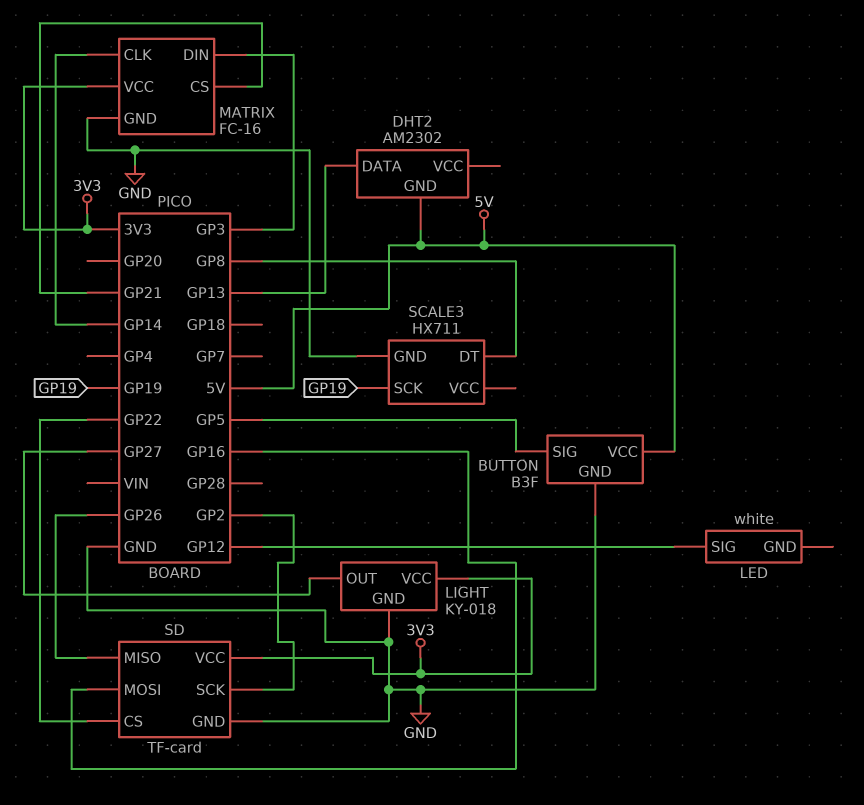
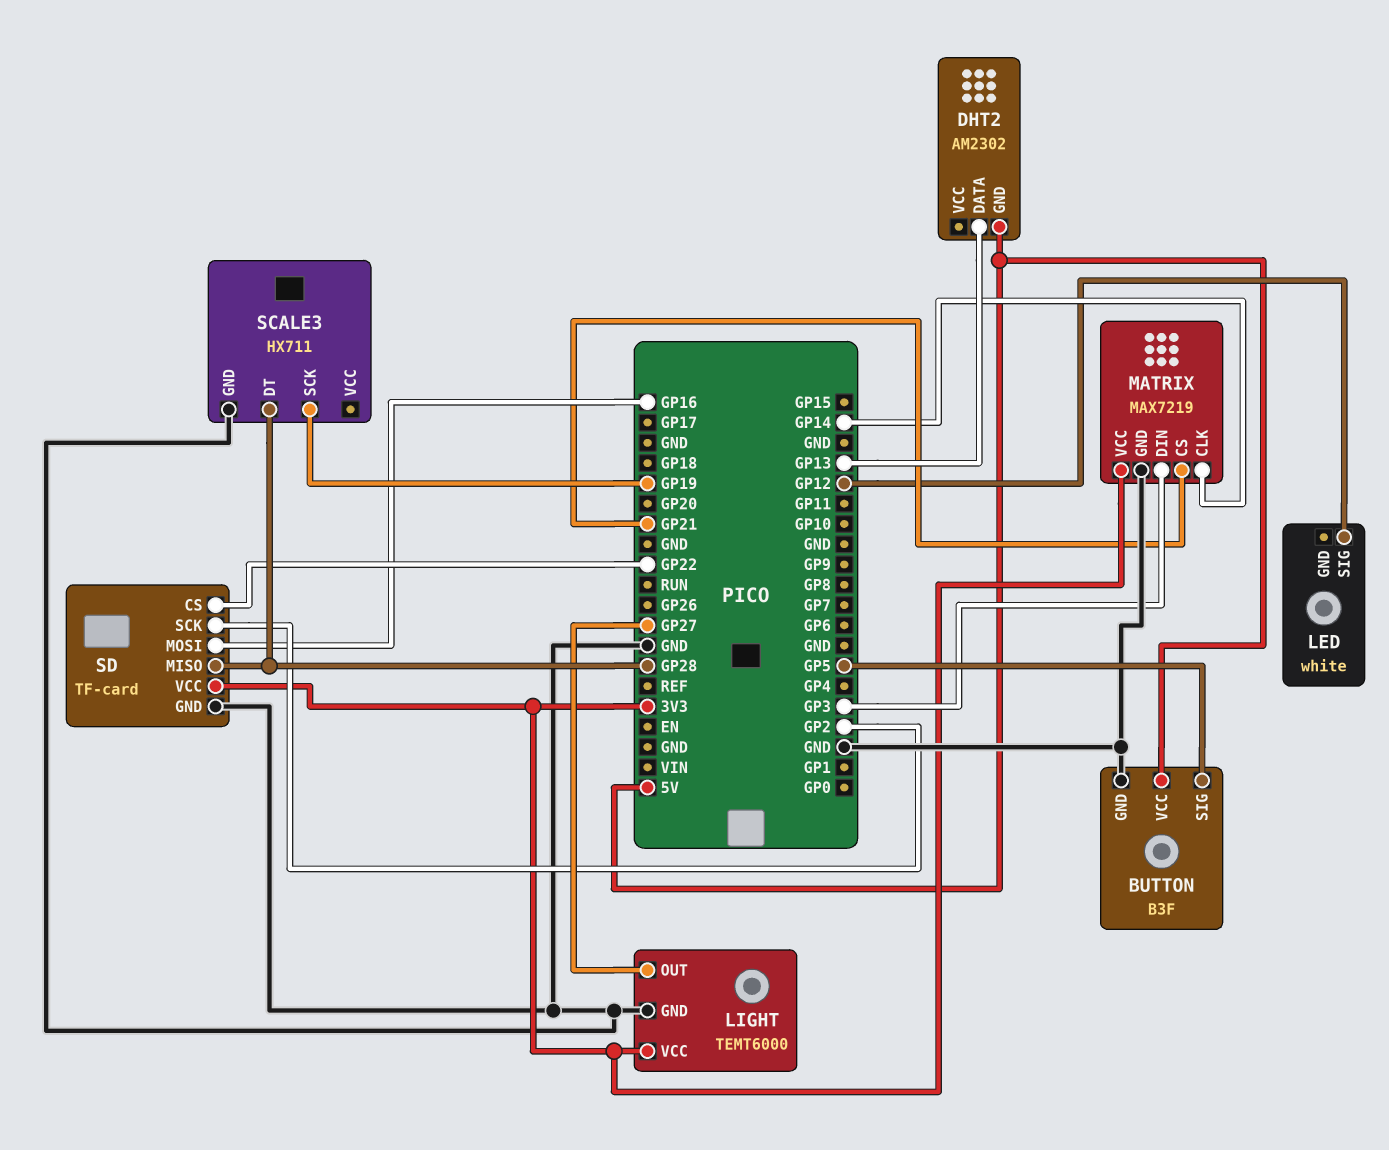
LIGHT: KY-018 -> TEMT6000
MATRIX: FC-16 -> MAX7219
SCALE3 pin DT: GP8 -> GP28
SD pin MISO: GP26 -> GP28

